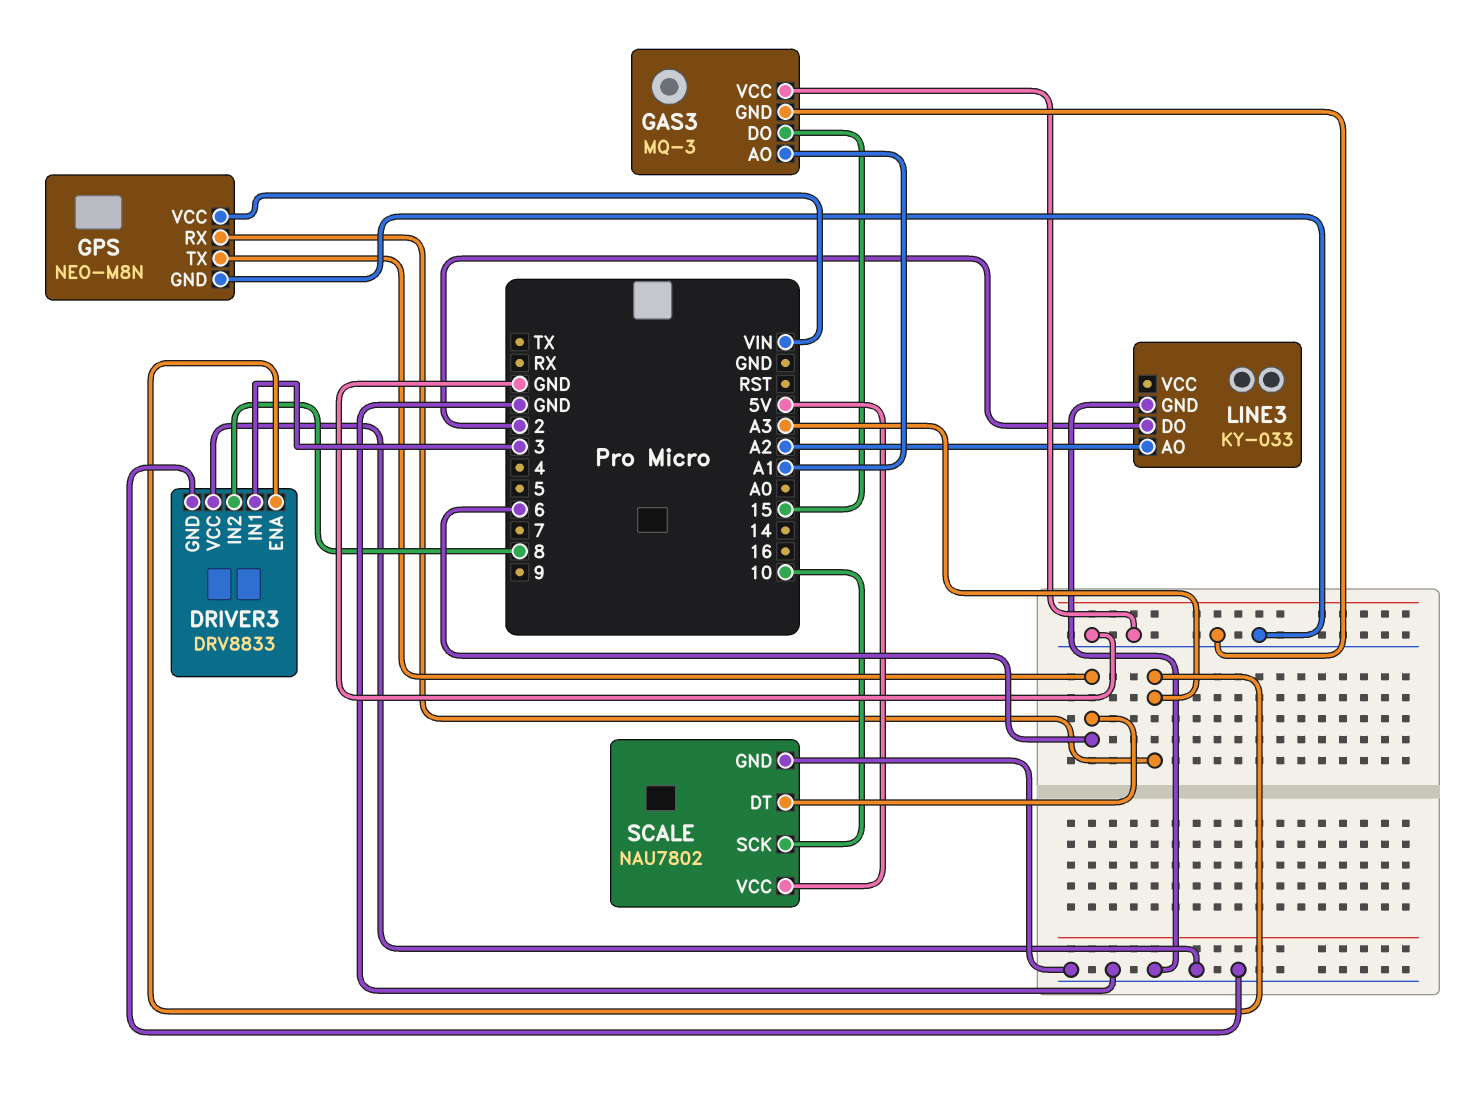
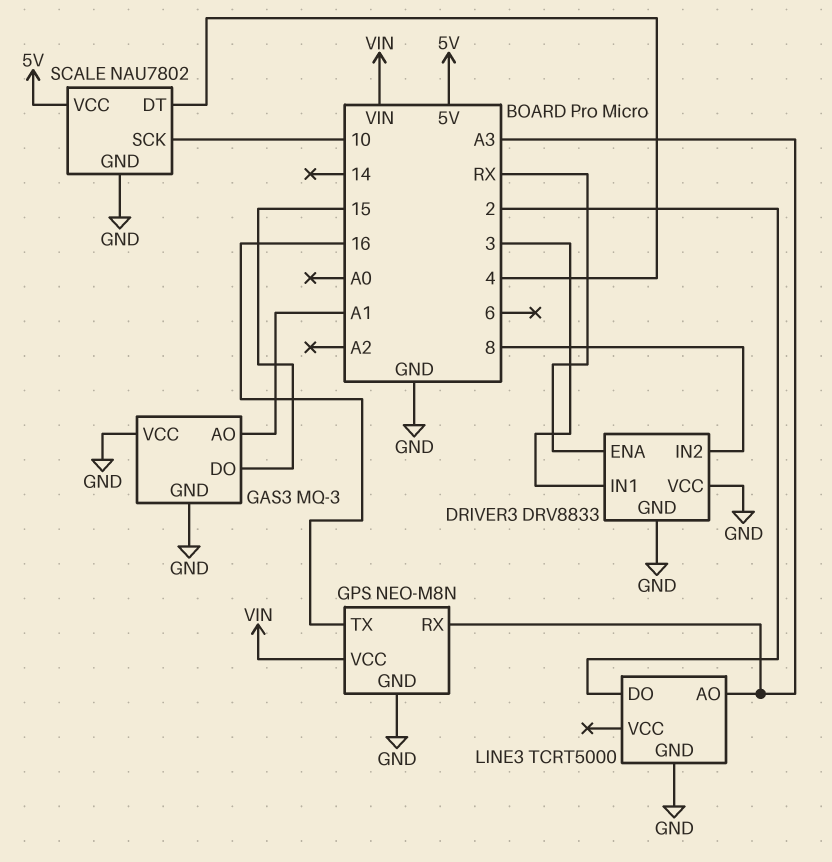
DRIVER3 pin ENA: A3 -> RX
GPS pin TX: 6 -> 16
LINE3: KY-033 -> TCRT5000
LINE3 pin AO: A2 -> A3
SCALE pin DT: 6 -> 4

